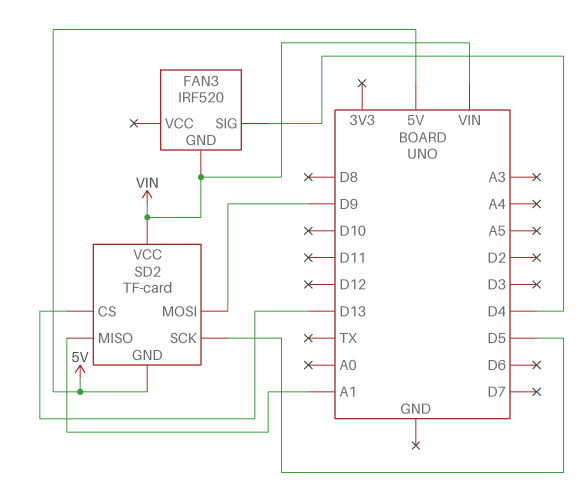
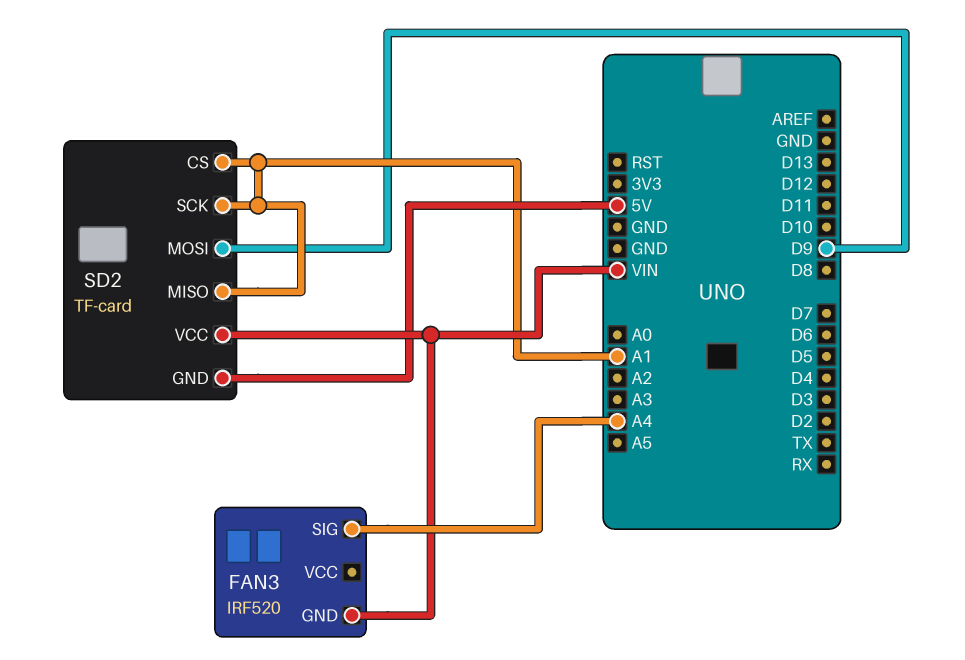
FAN3 pin SIG: D4 -> A4
SD2 pin CS: D13 -> A1
SD2 pin SCK: D5 -> A1

